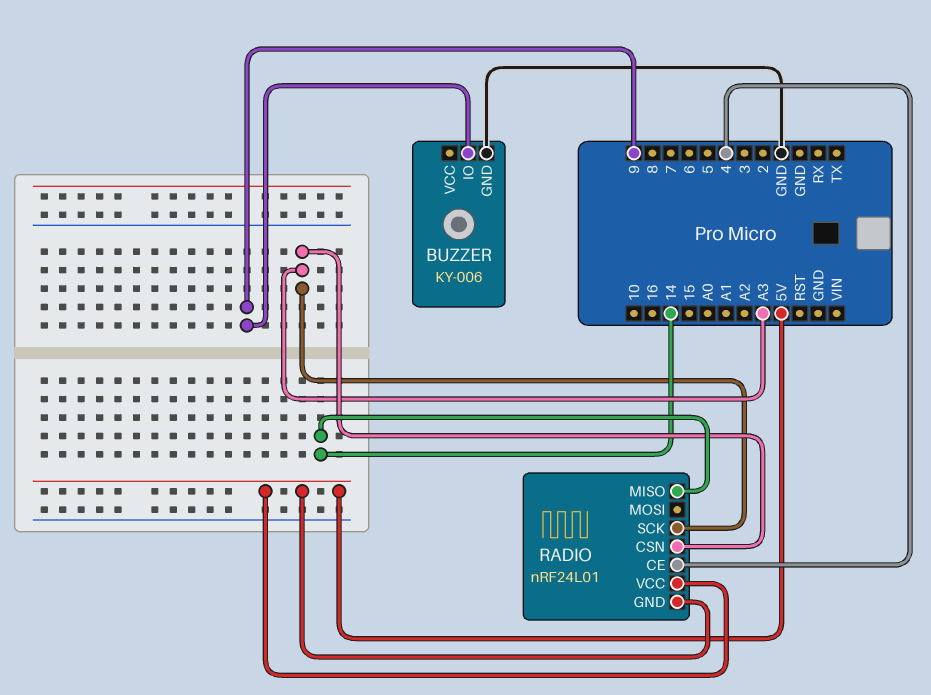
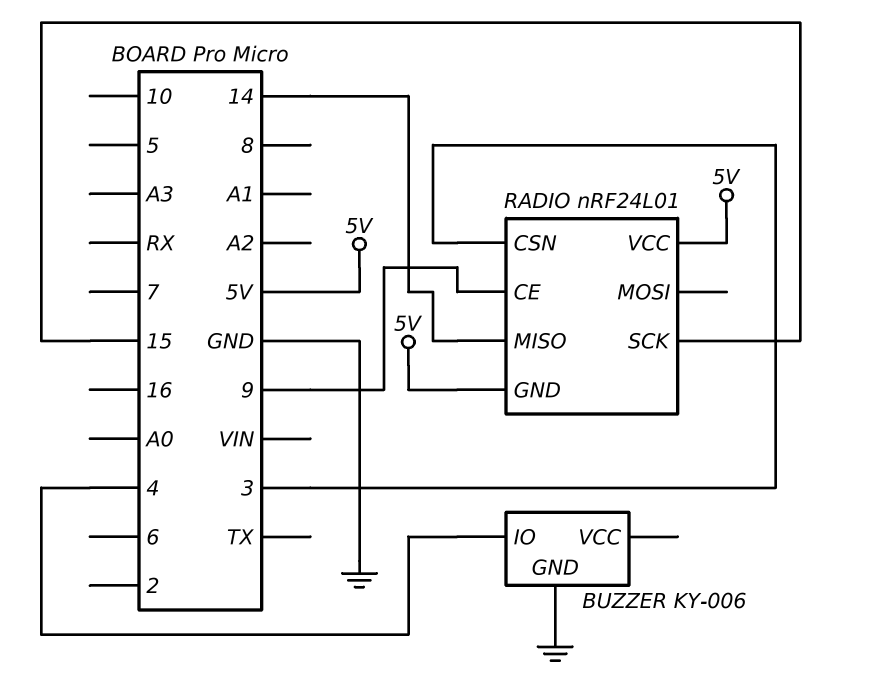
BUZZER pin IO: 9 -> 4
RADIO pin CE: 4 -> 9
RADIO pin CSN: A3 -> 3
RADIO pin SCK: A3 -> 15

